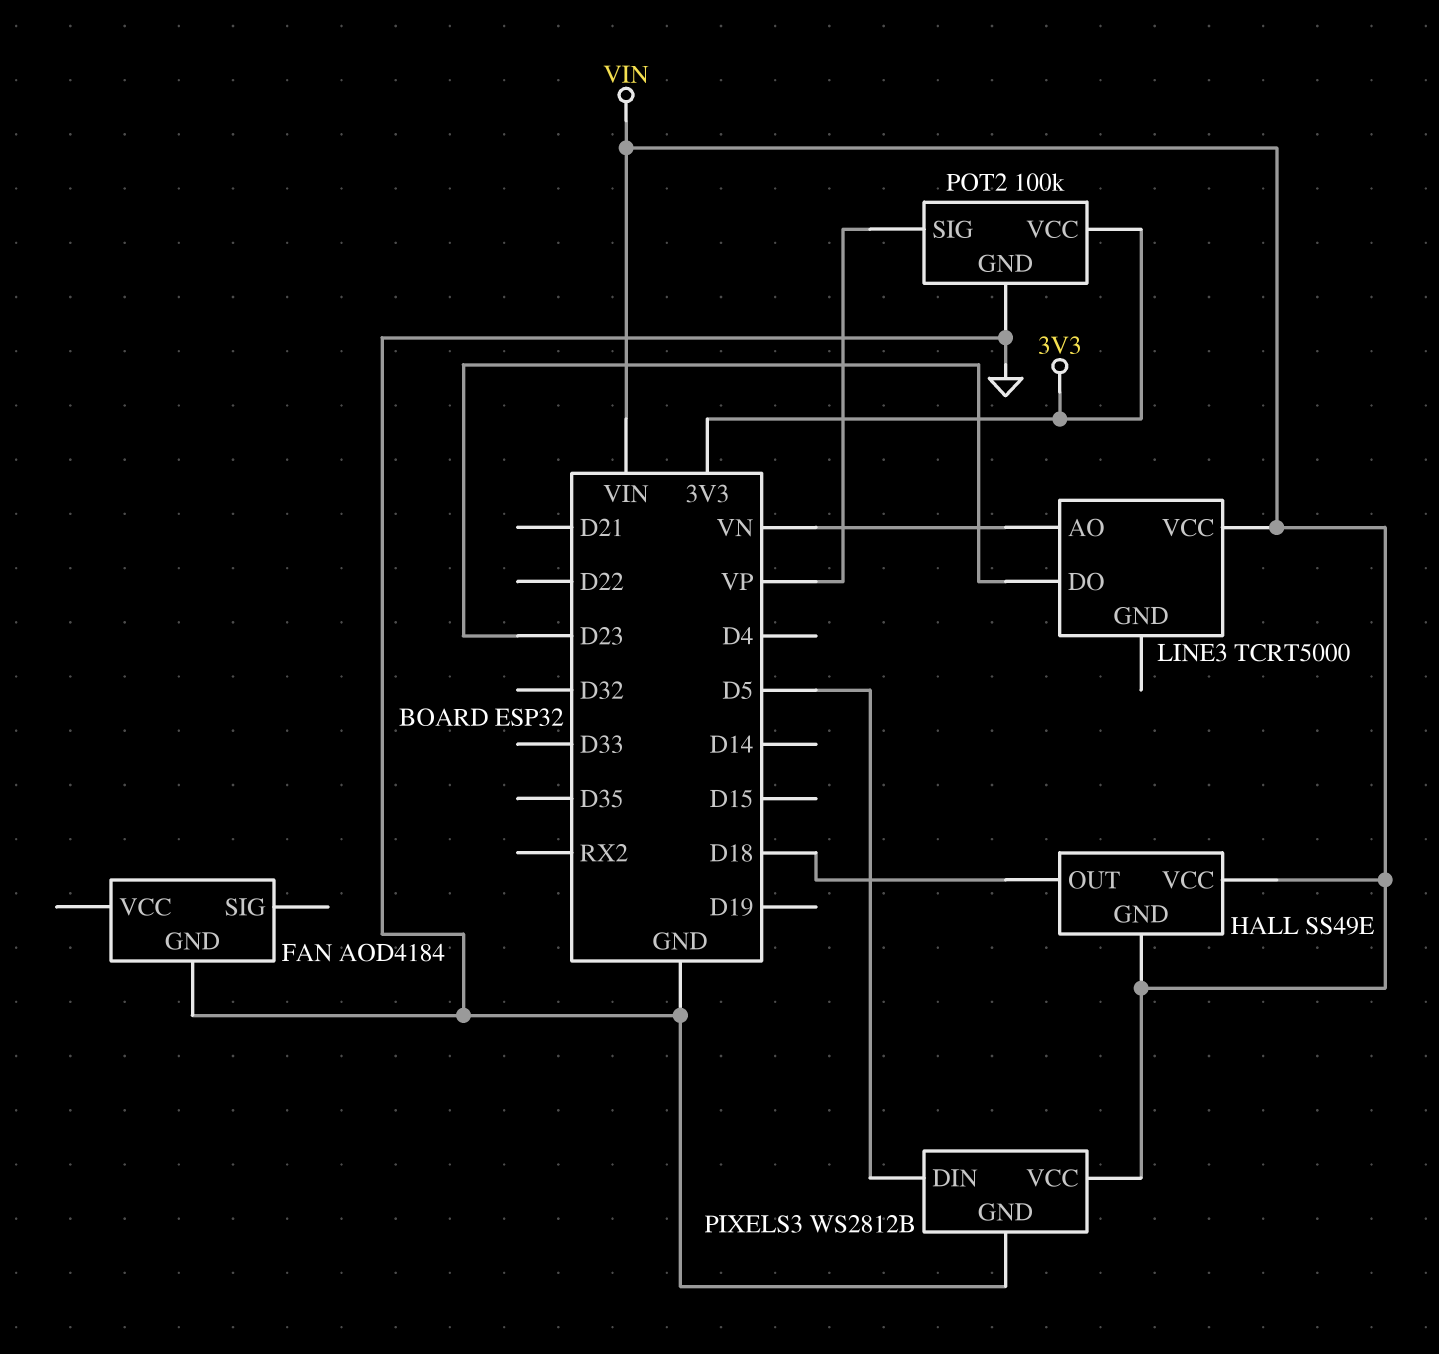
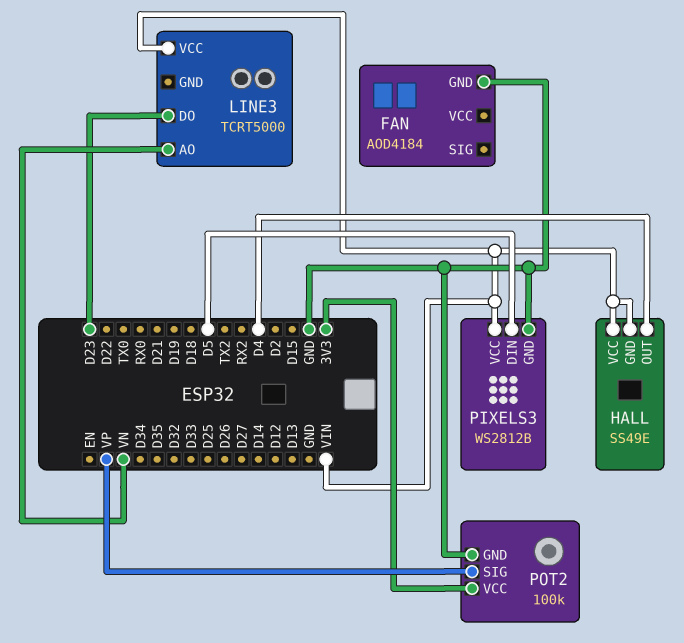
HALL pin OUT: D18 -> D4

